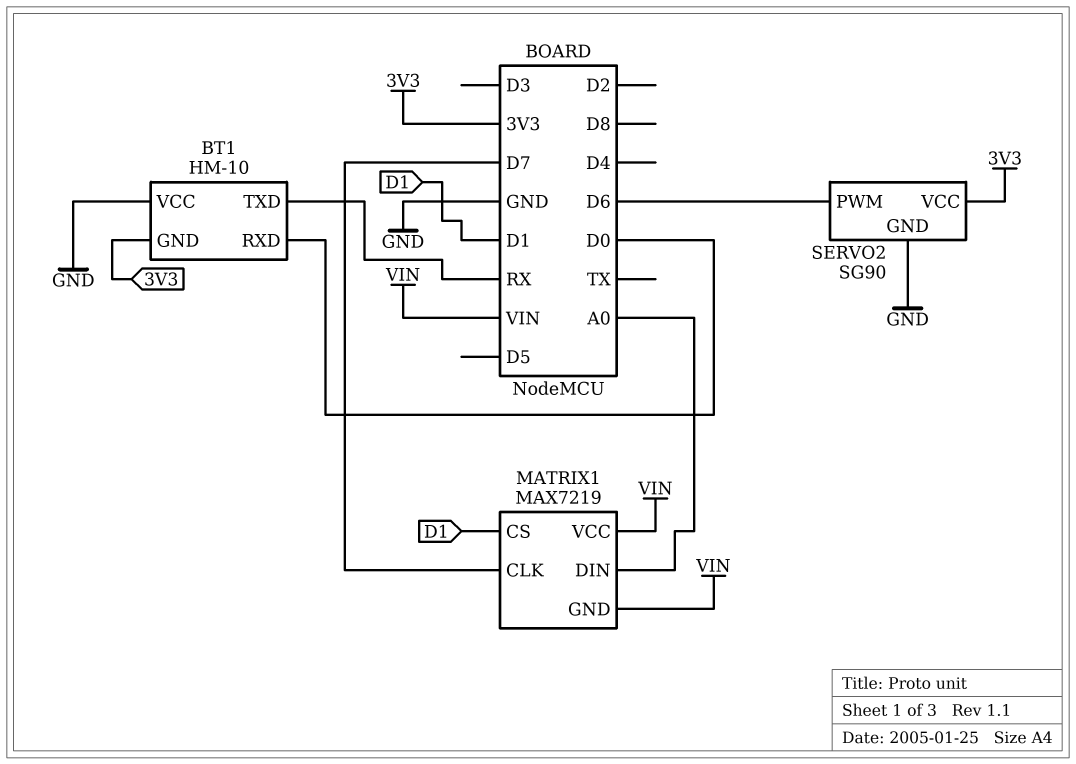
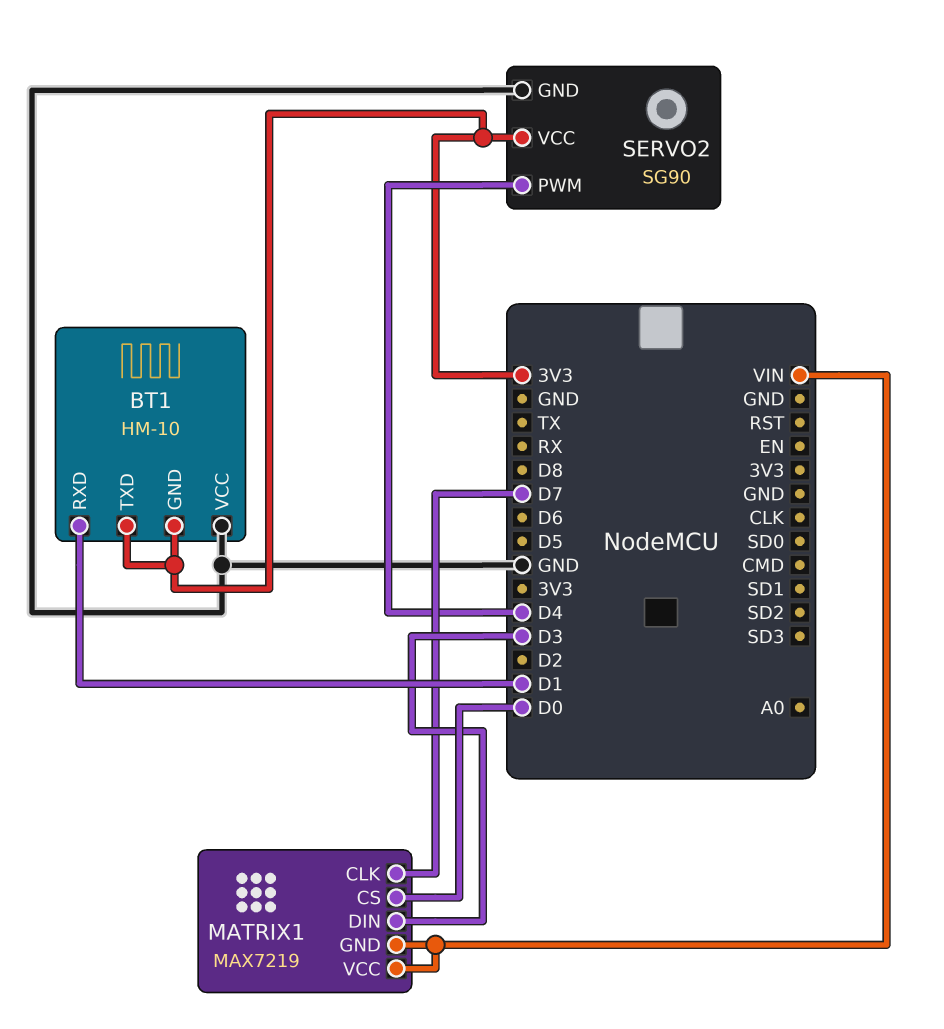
BT1 pin RXD: D0 -> D1
BT1 pin TXD: RX -> 3V3
MATRIX1 pin CS: D1 -> D0
MATRIX1 pin DIN: A0 -> D3
SERVO2 pin PWM: D6 -> D4

